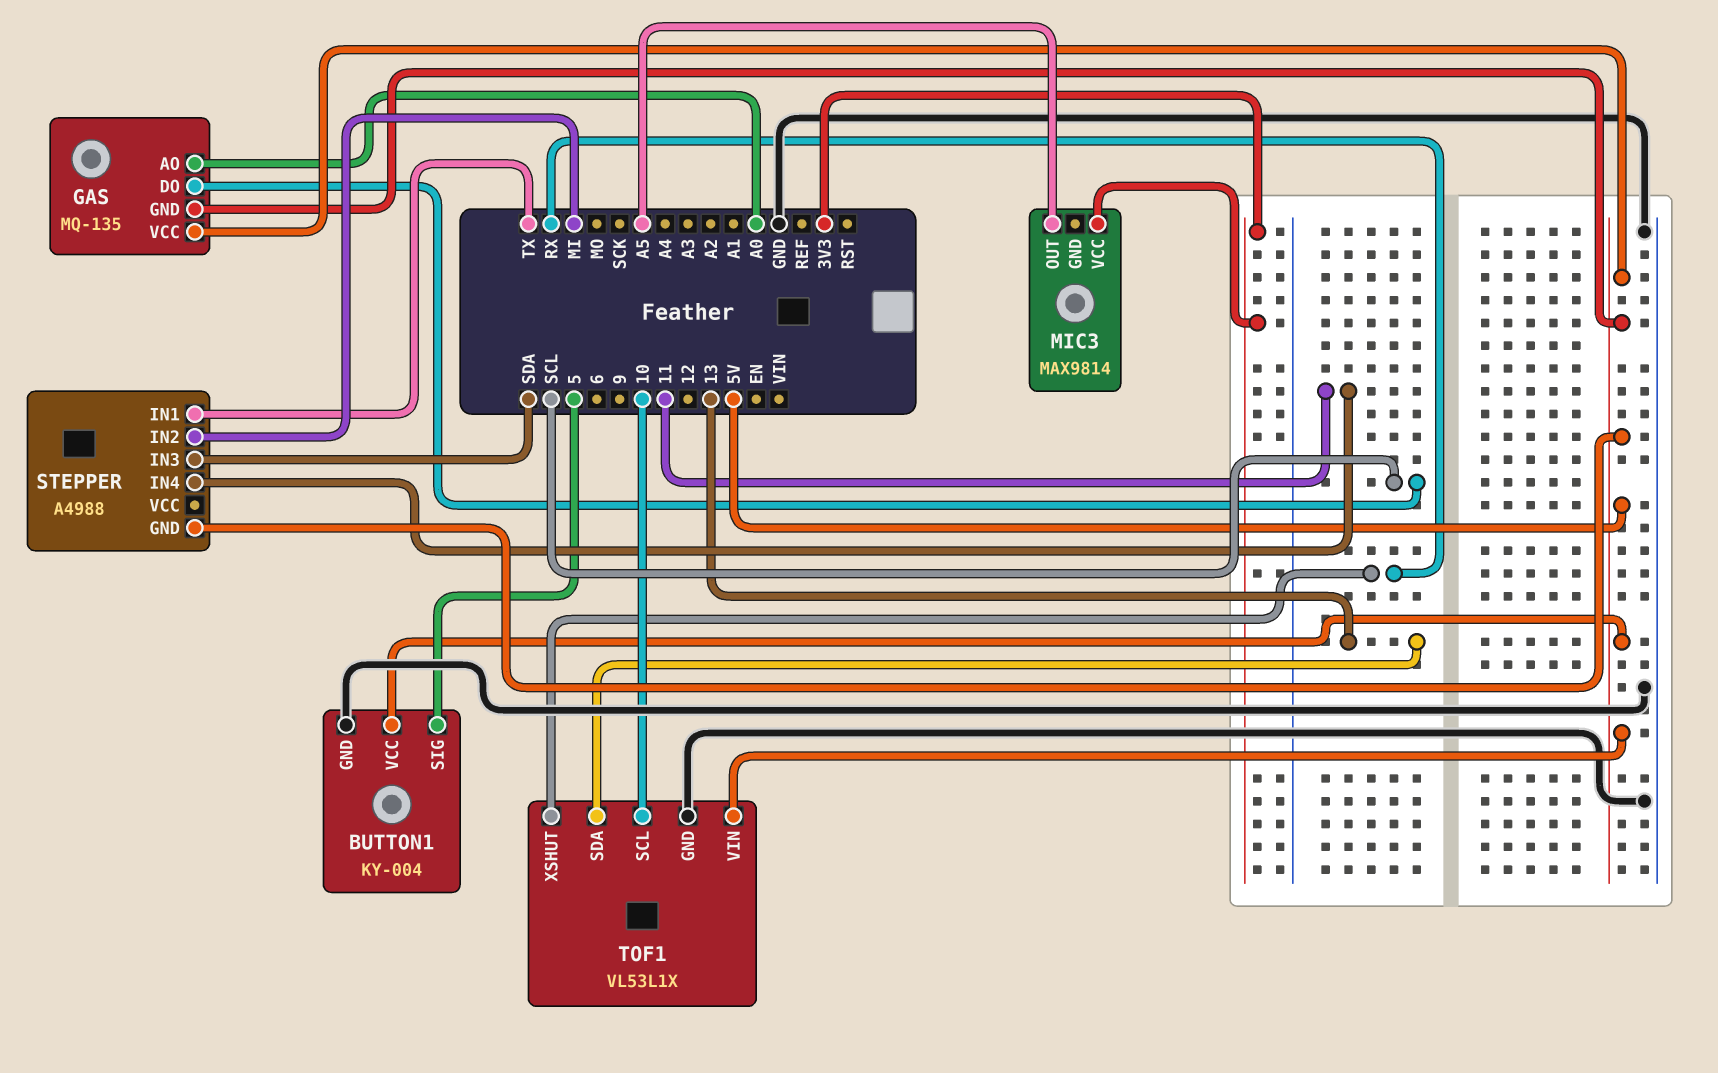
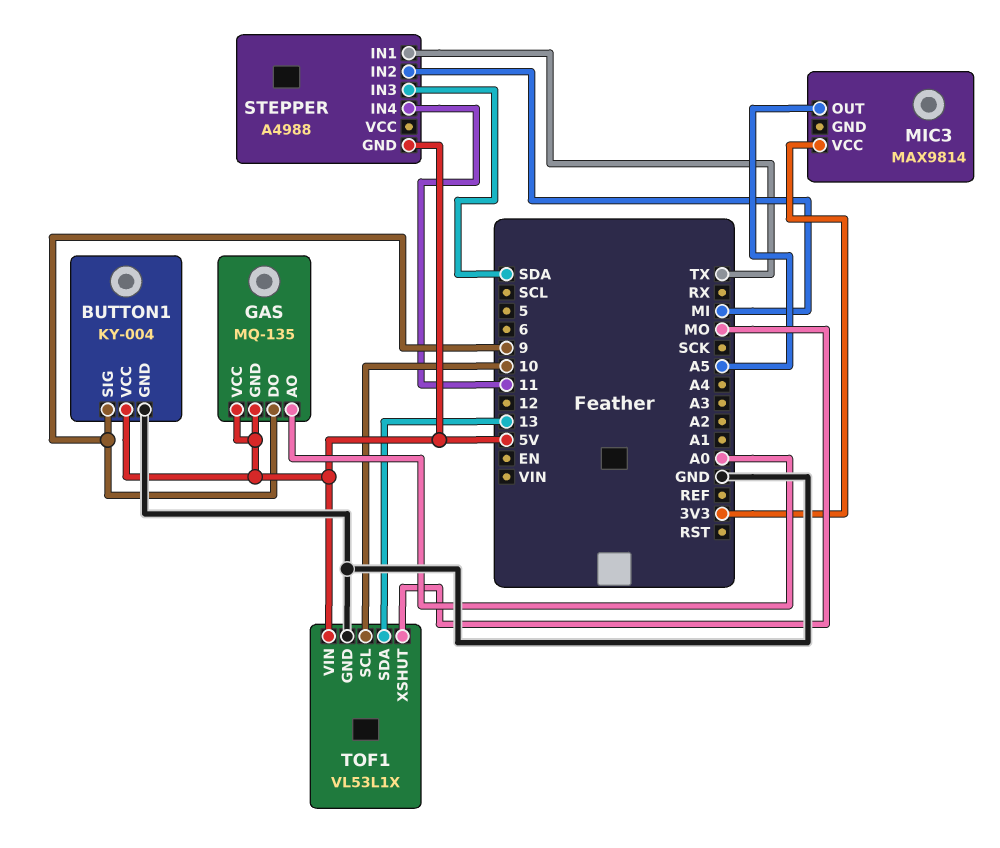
BUTTON1 pin SIG: 5 -> 9
GAS pin DO: SCL -> 9
TOF1 pin XSHUT: RX -> MO

